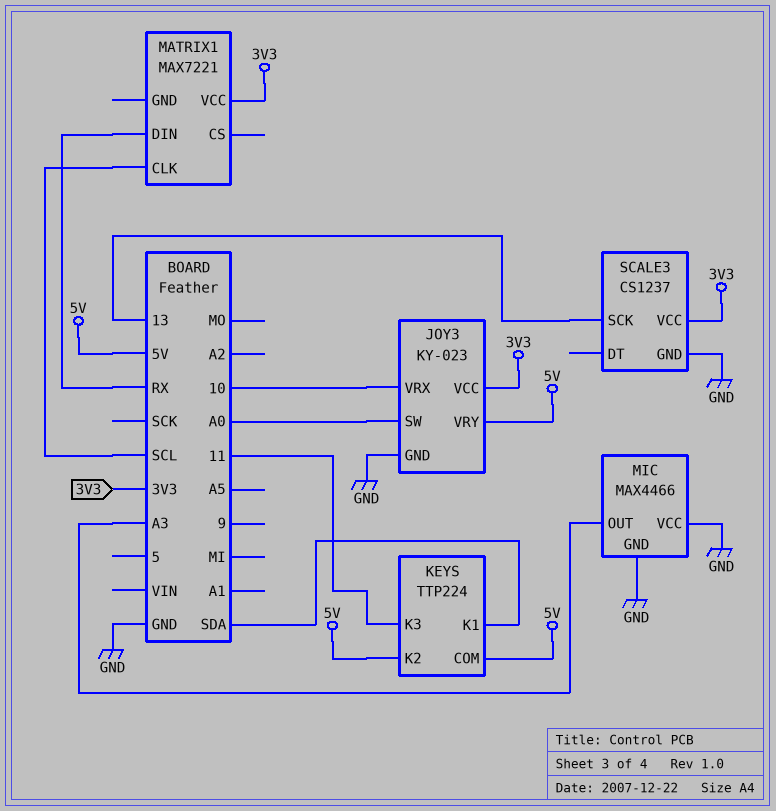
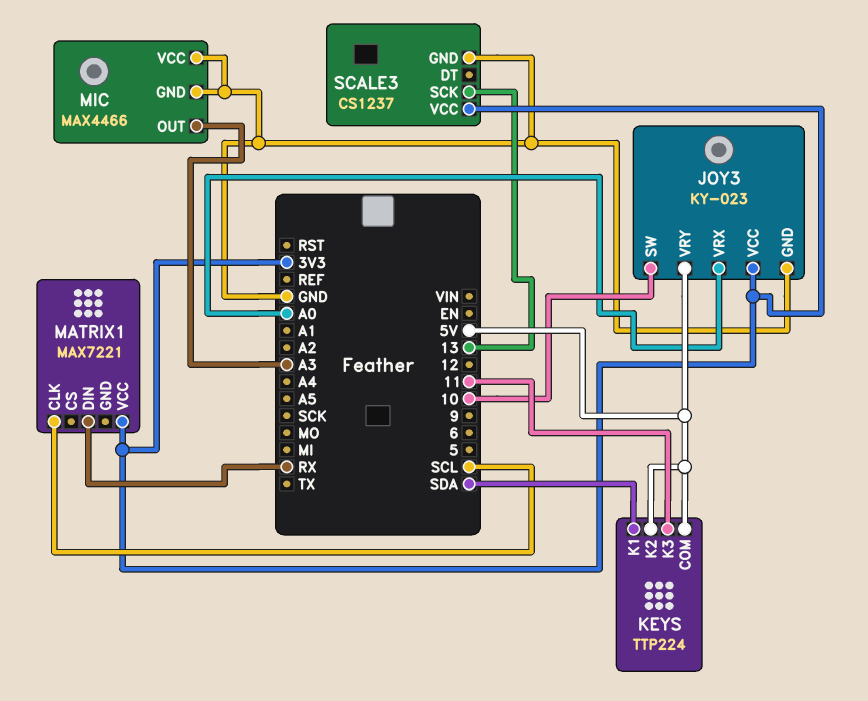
JOY3 pin SW: A0 -> 10
JOY3 pin VRX: 10 -> A0

